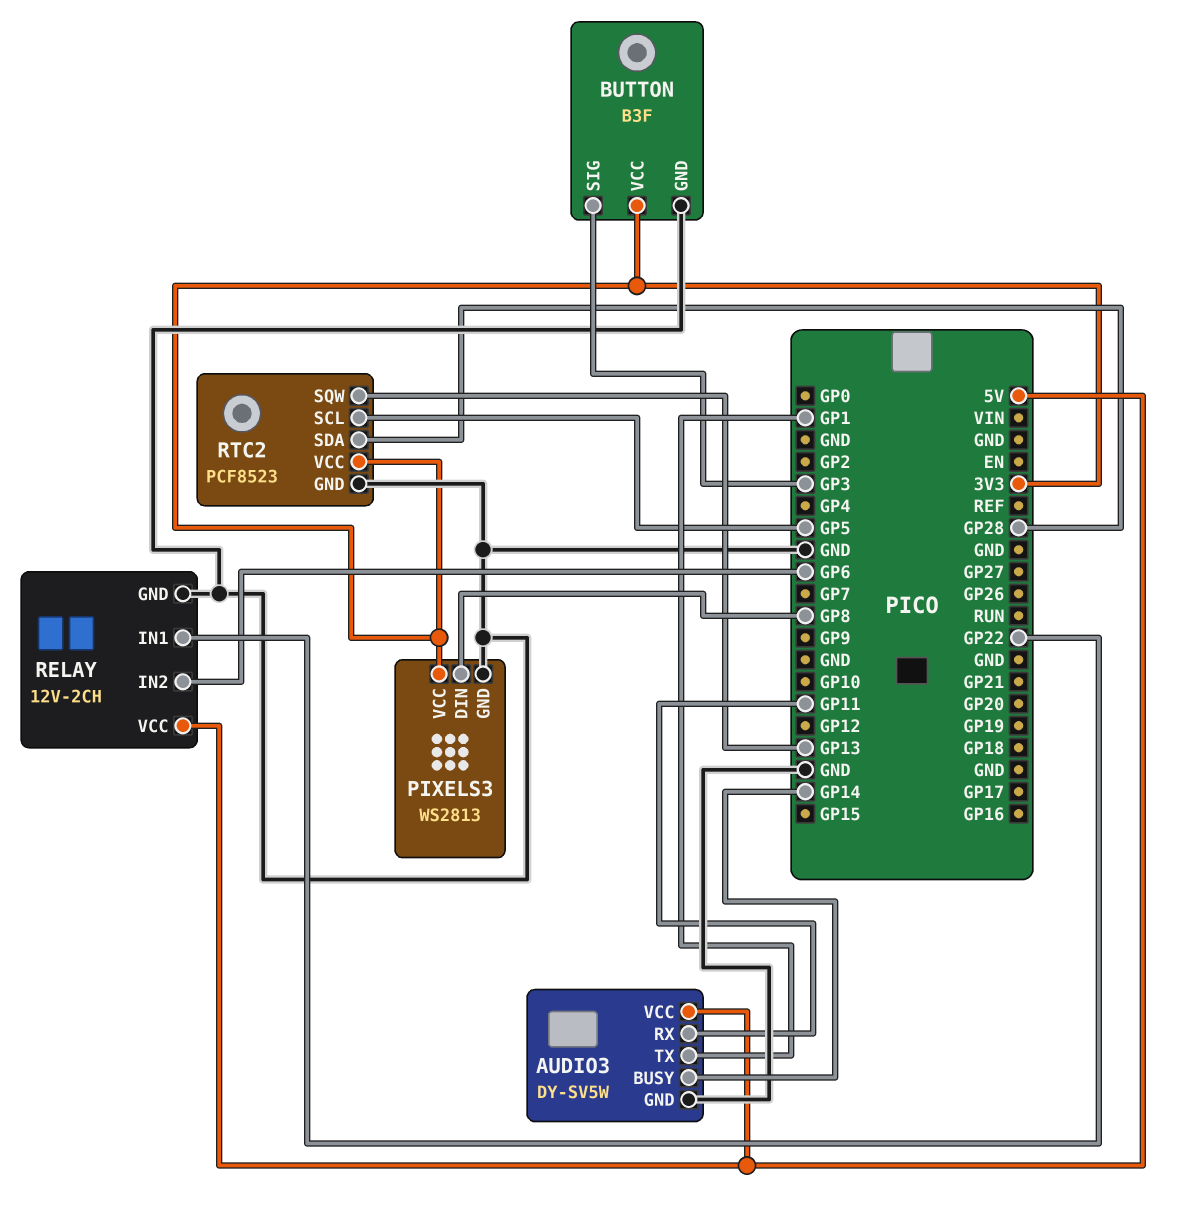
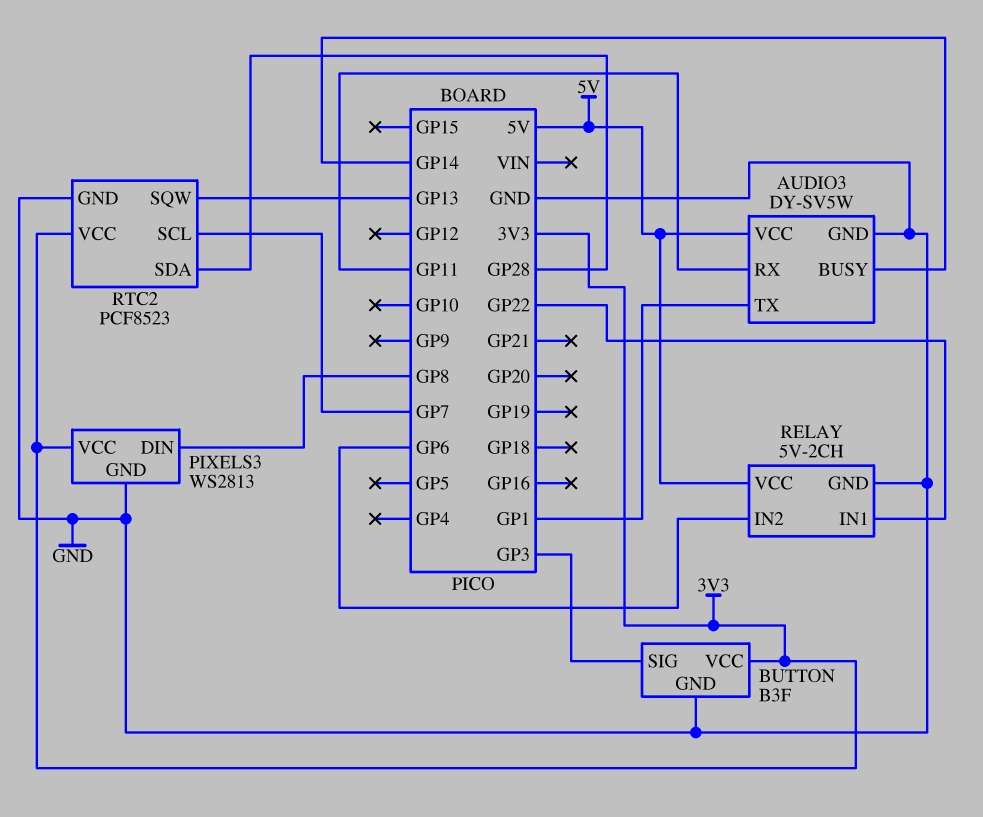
RELAY: 12V-2CH -> 5V-2CH
RTC2 pin SCL: GP5 -> GP7

